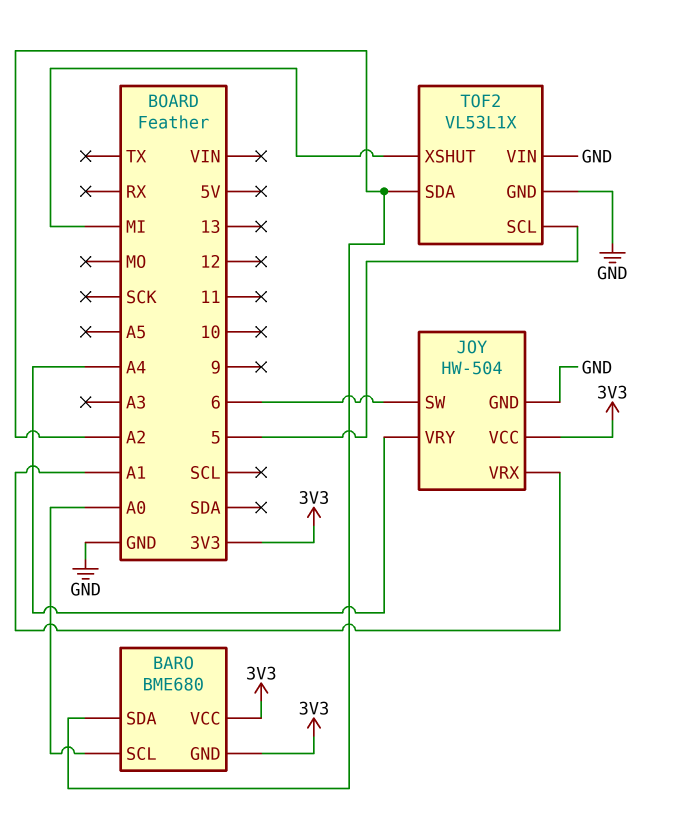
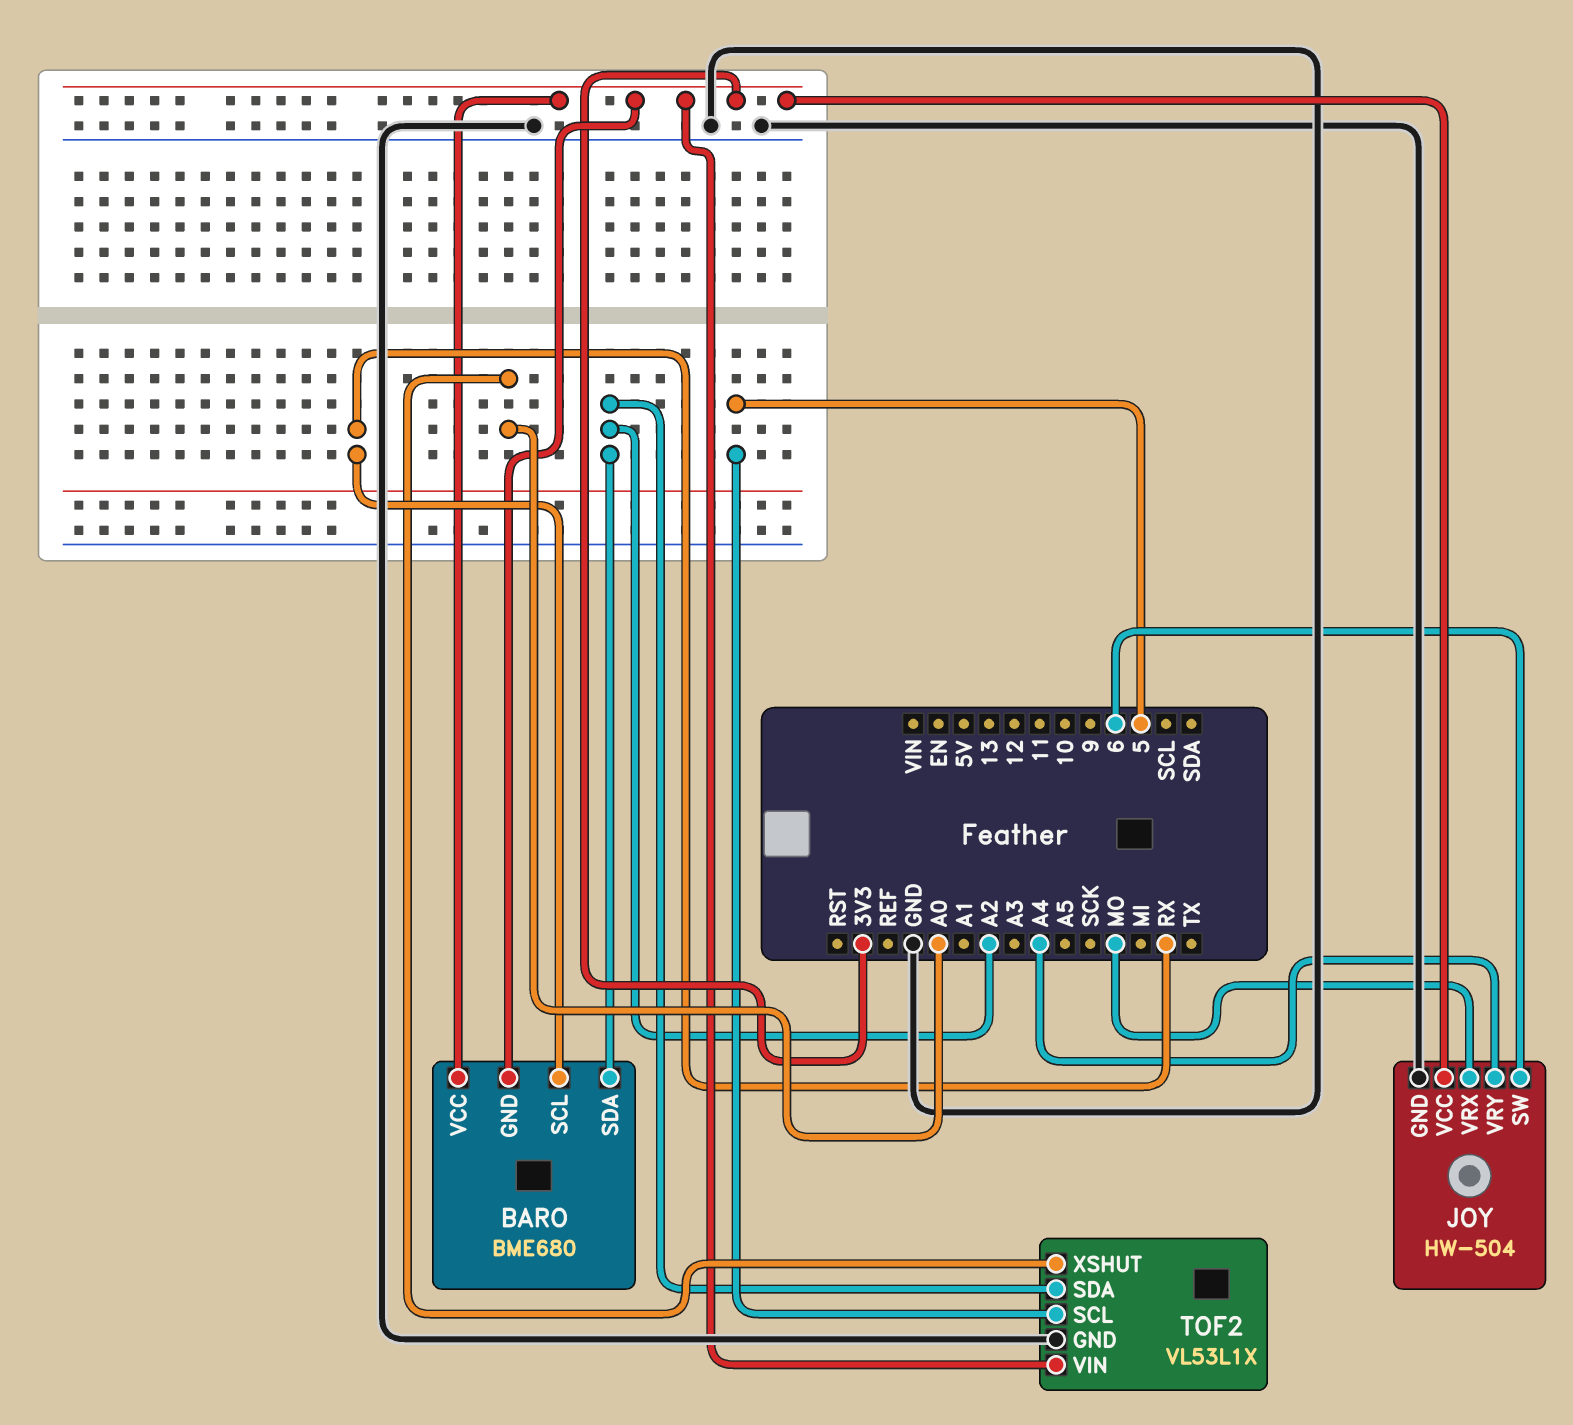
BARO pin SCL: A0 -> RX
JOY pin VRX: A1 -> MO
TOF2 pin VIN: GND -> 3V3
TOF2 pin XSHUT: MI -> A0

